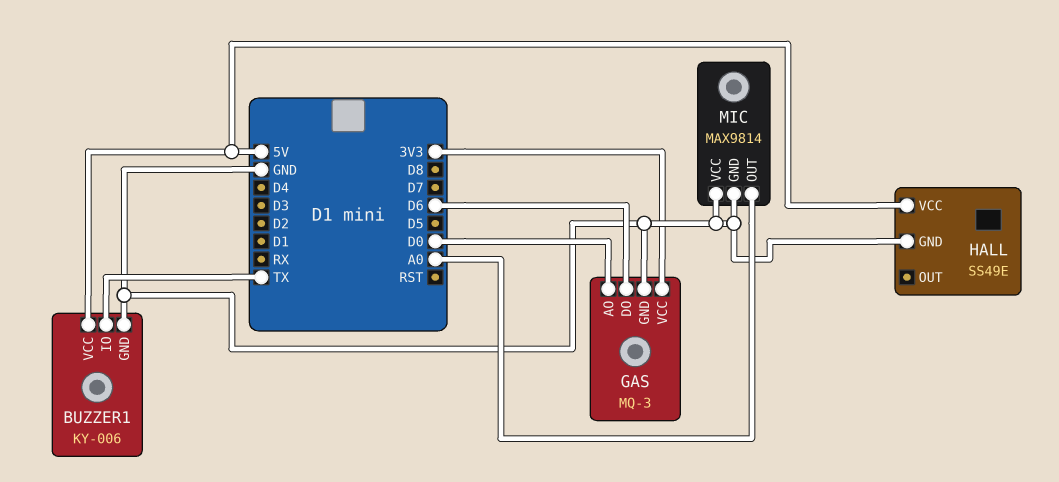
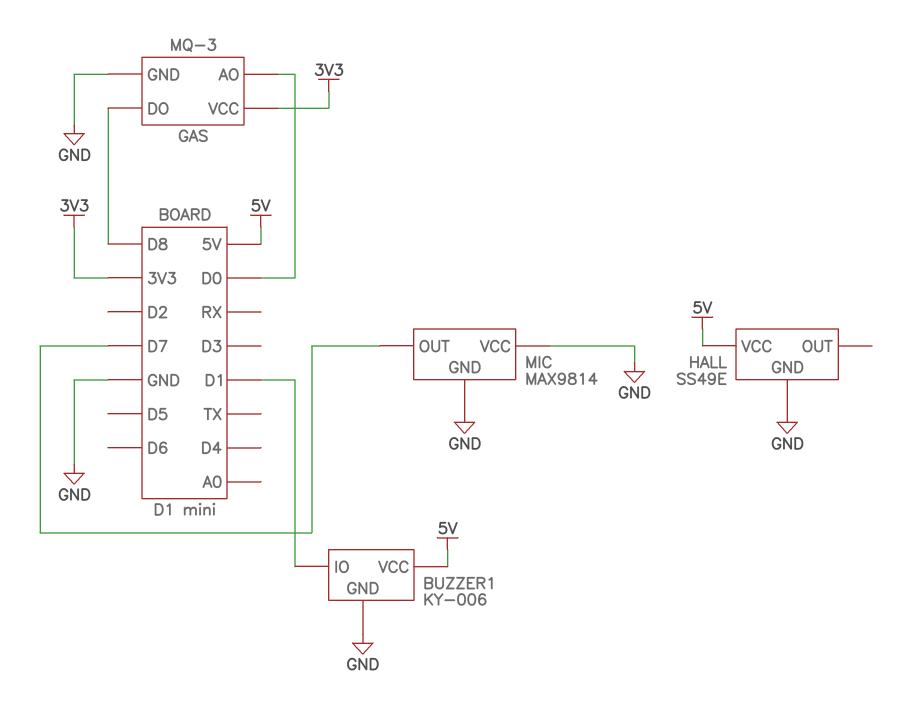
BUZZER1 pin IO: TX -> D1
GAS pin DO: D6 -> D8
MIC pin OUT: A0 -> D7

